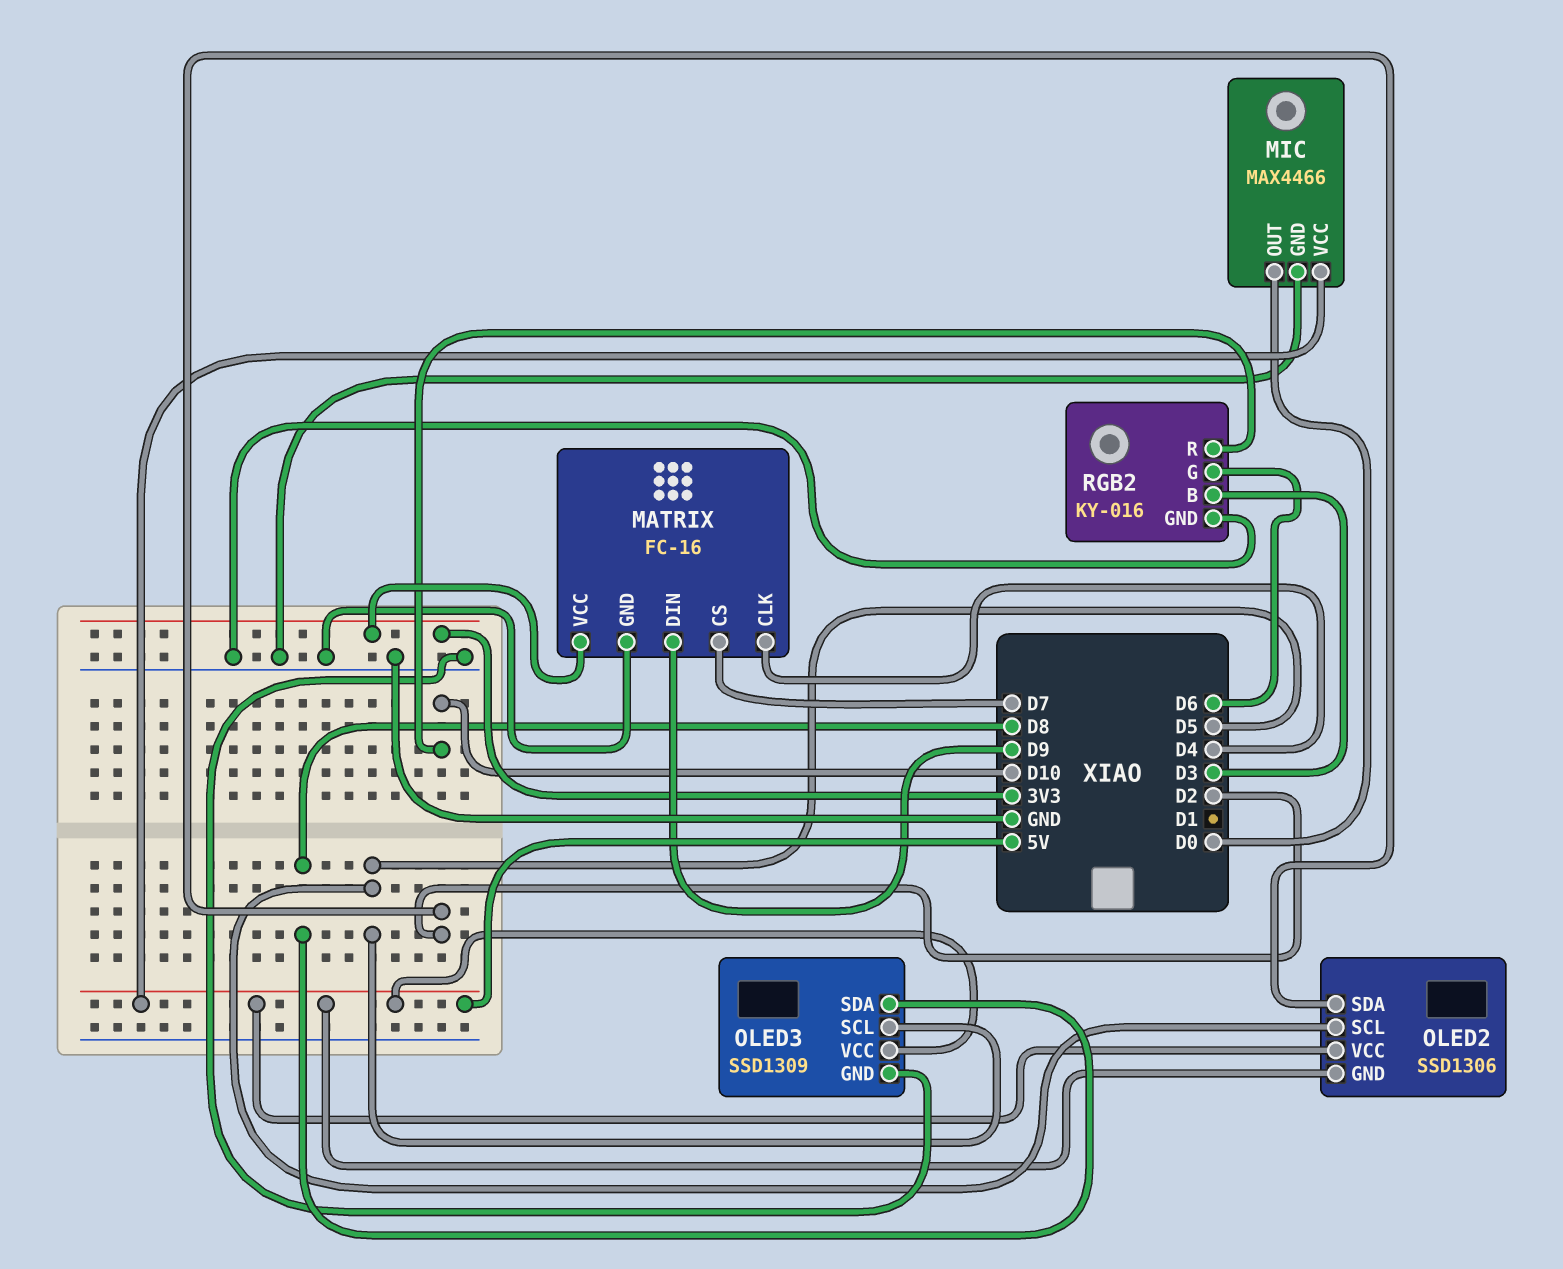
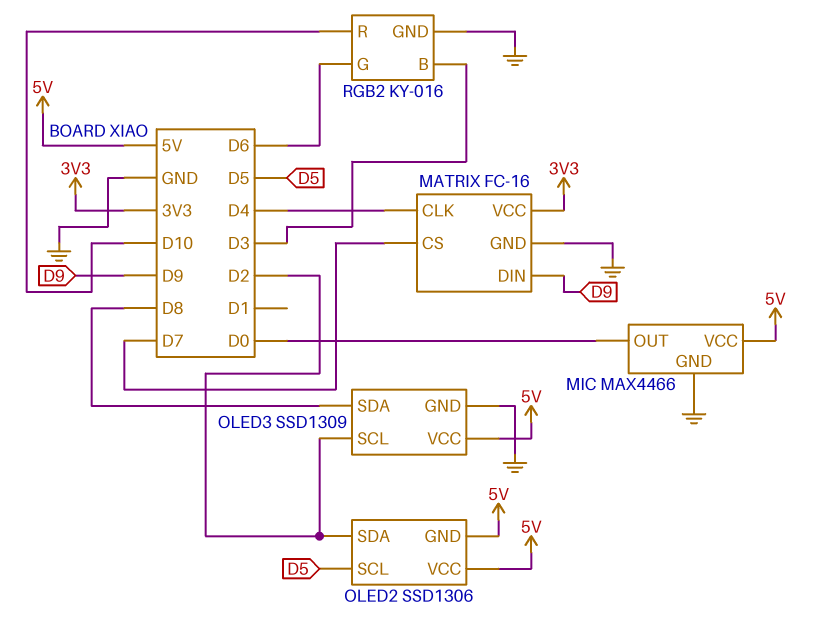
OLED3 pin SCL: D5 -> D2

